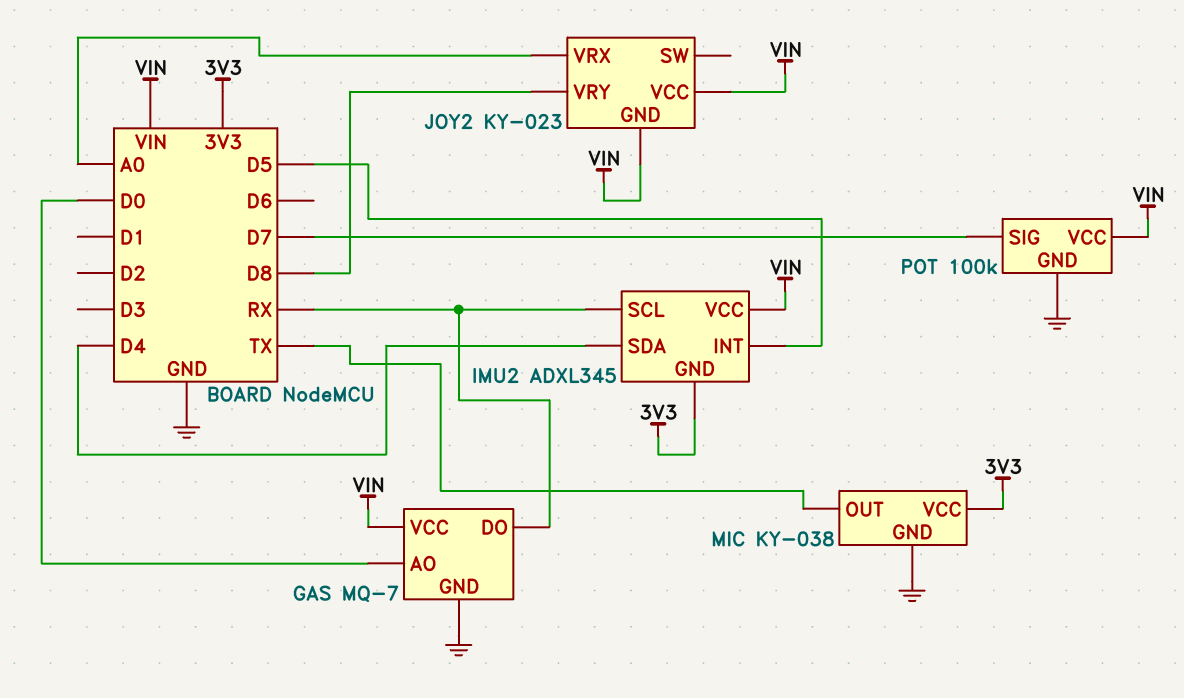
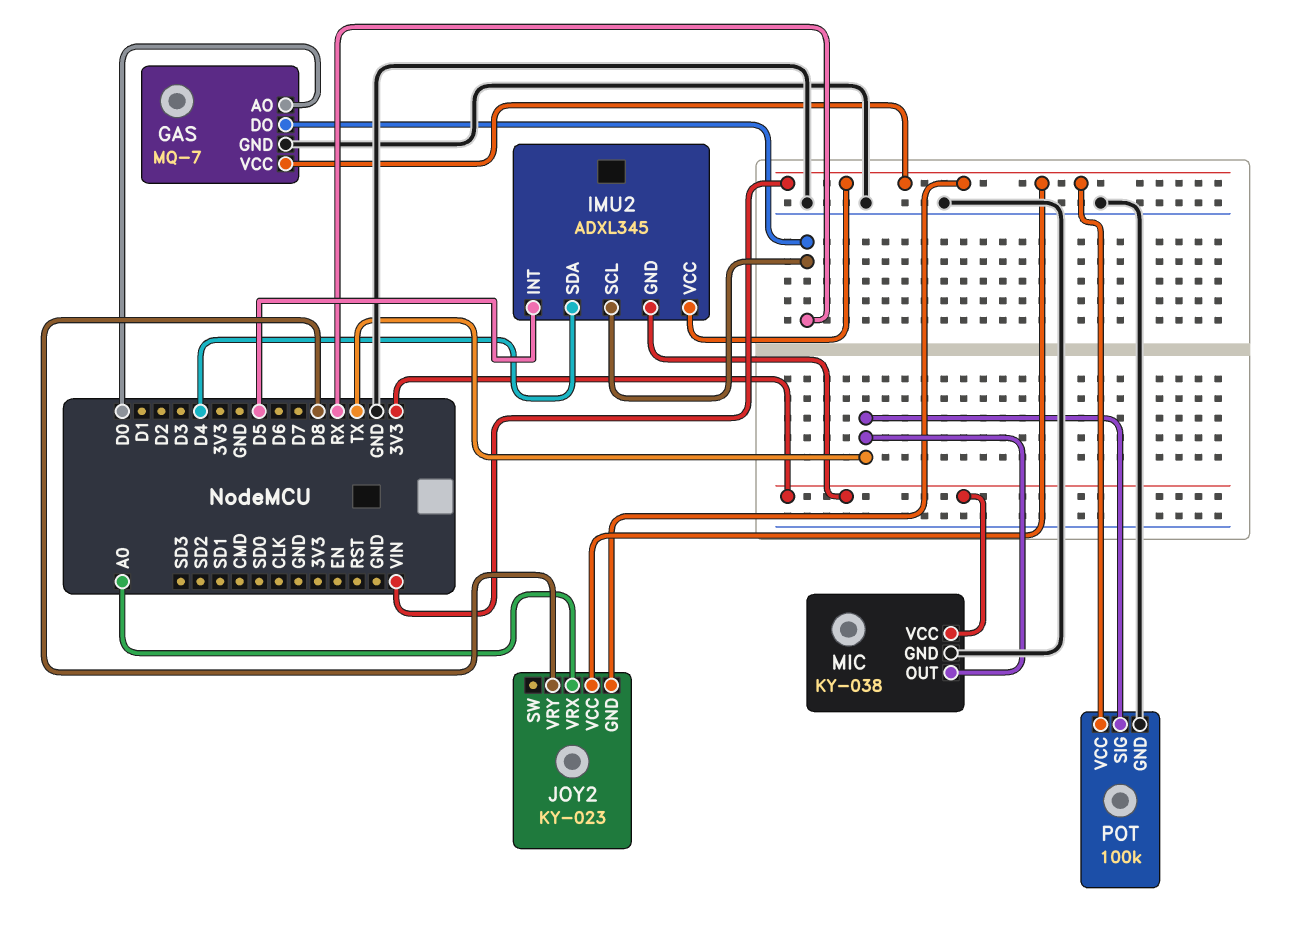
POT pin SIG: D7 -> TX

